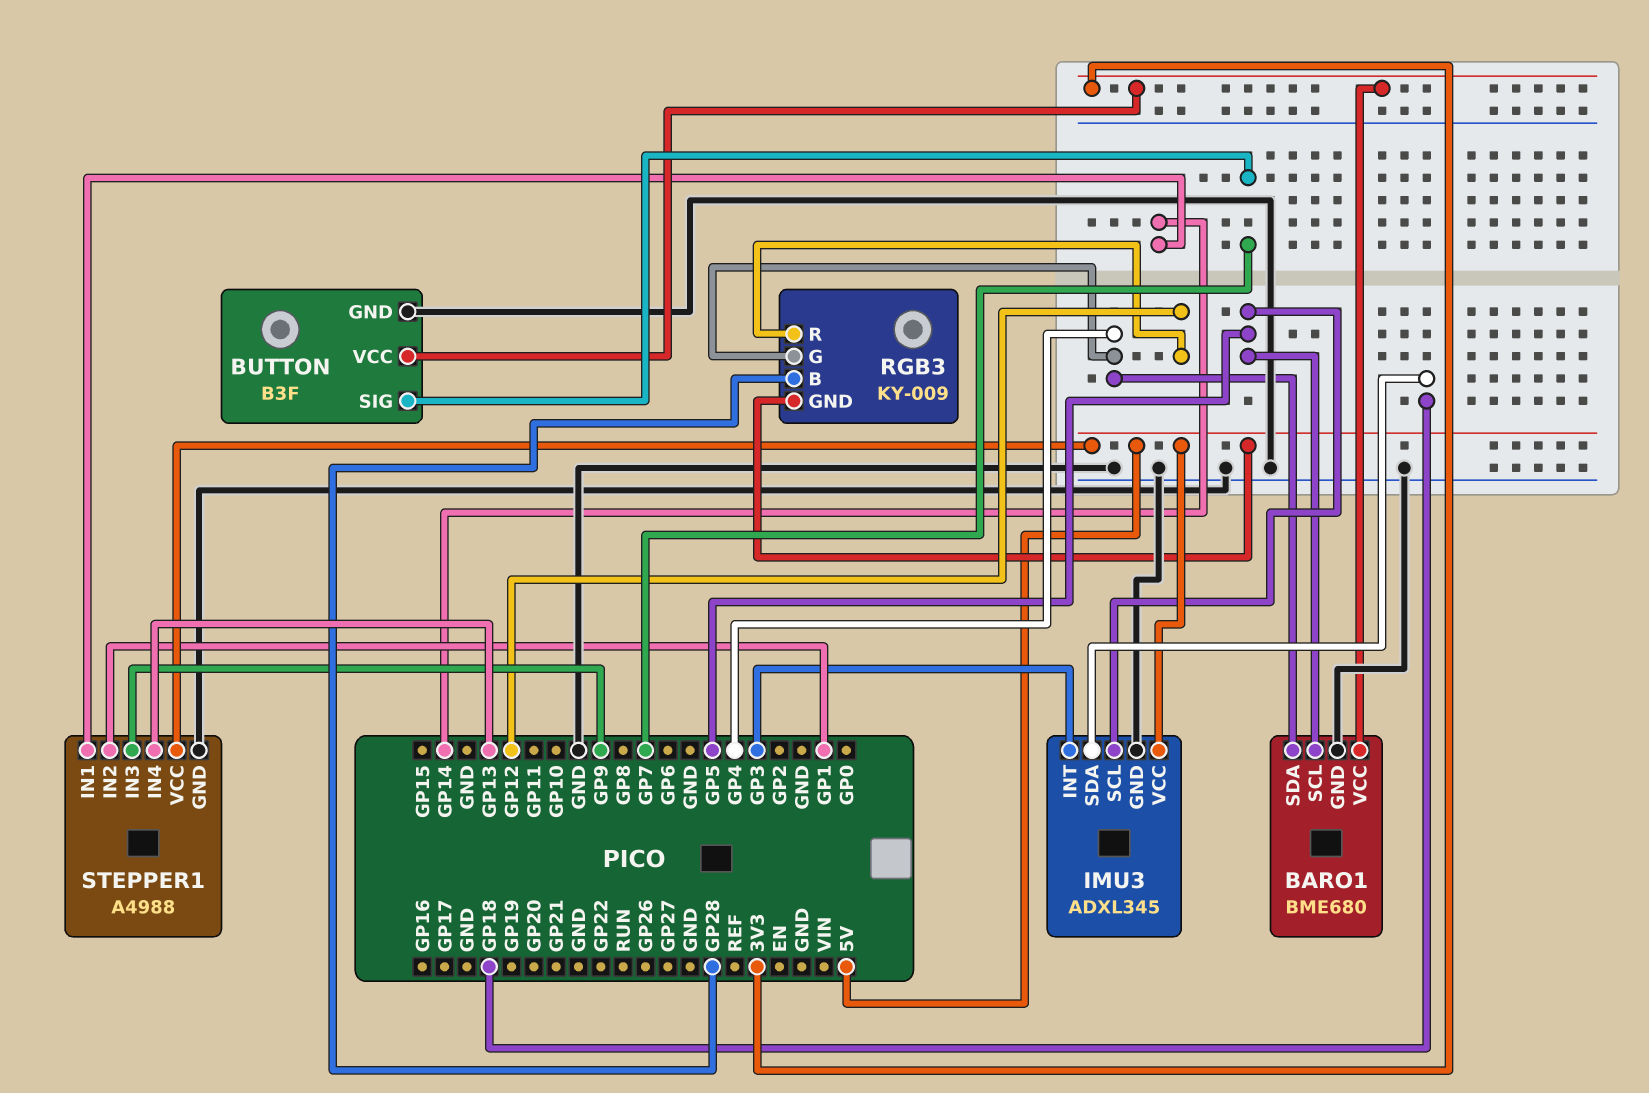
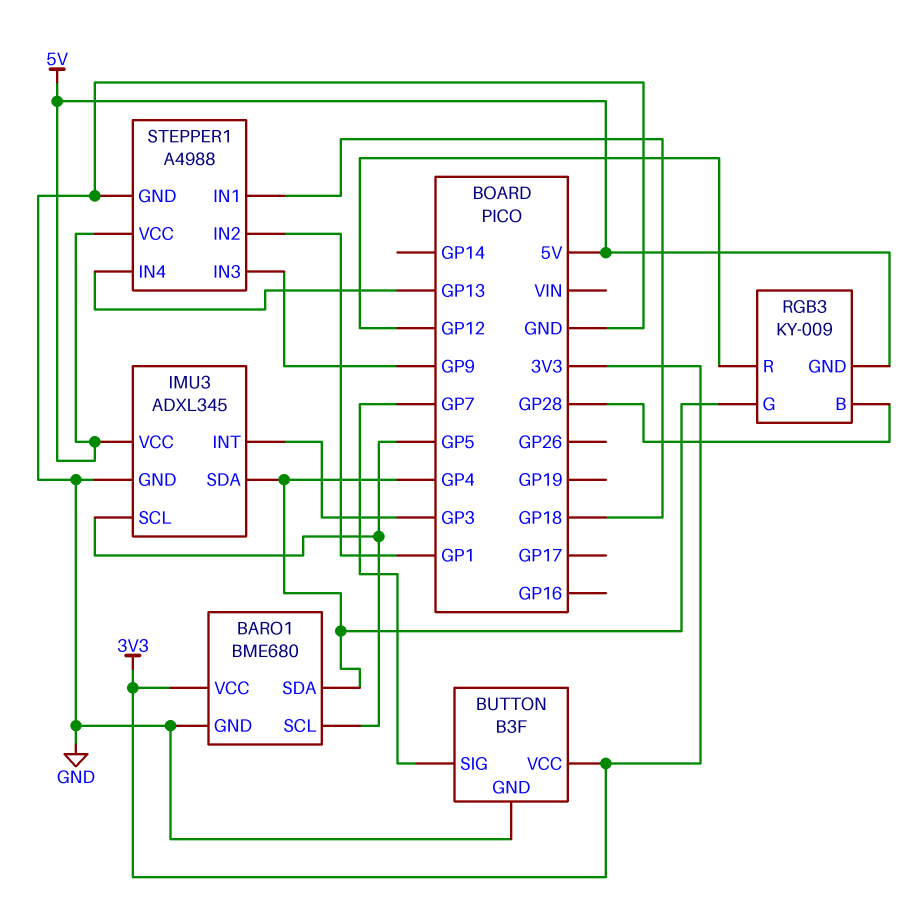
IMU3 pin SDA: GP18 -> GP4
STEPPER1 pin IN1: GP14 -> GP18

